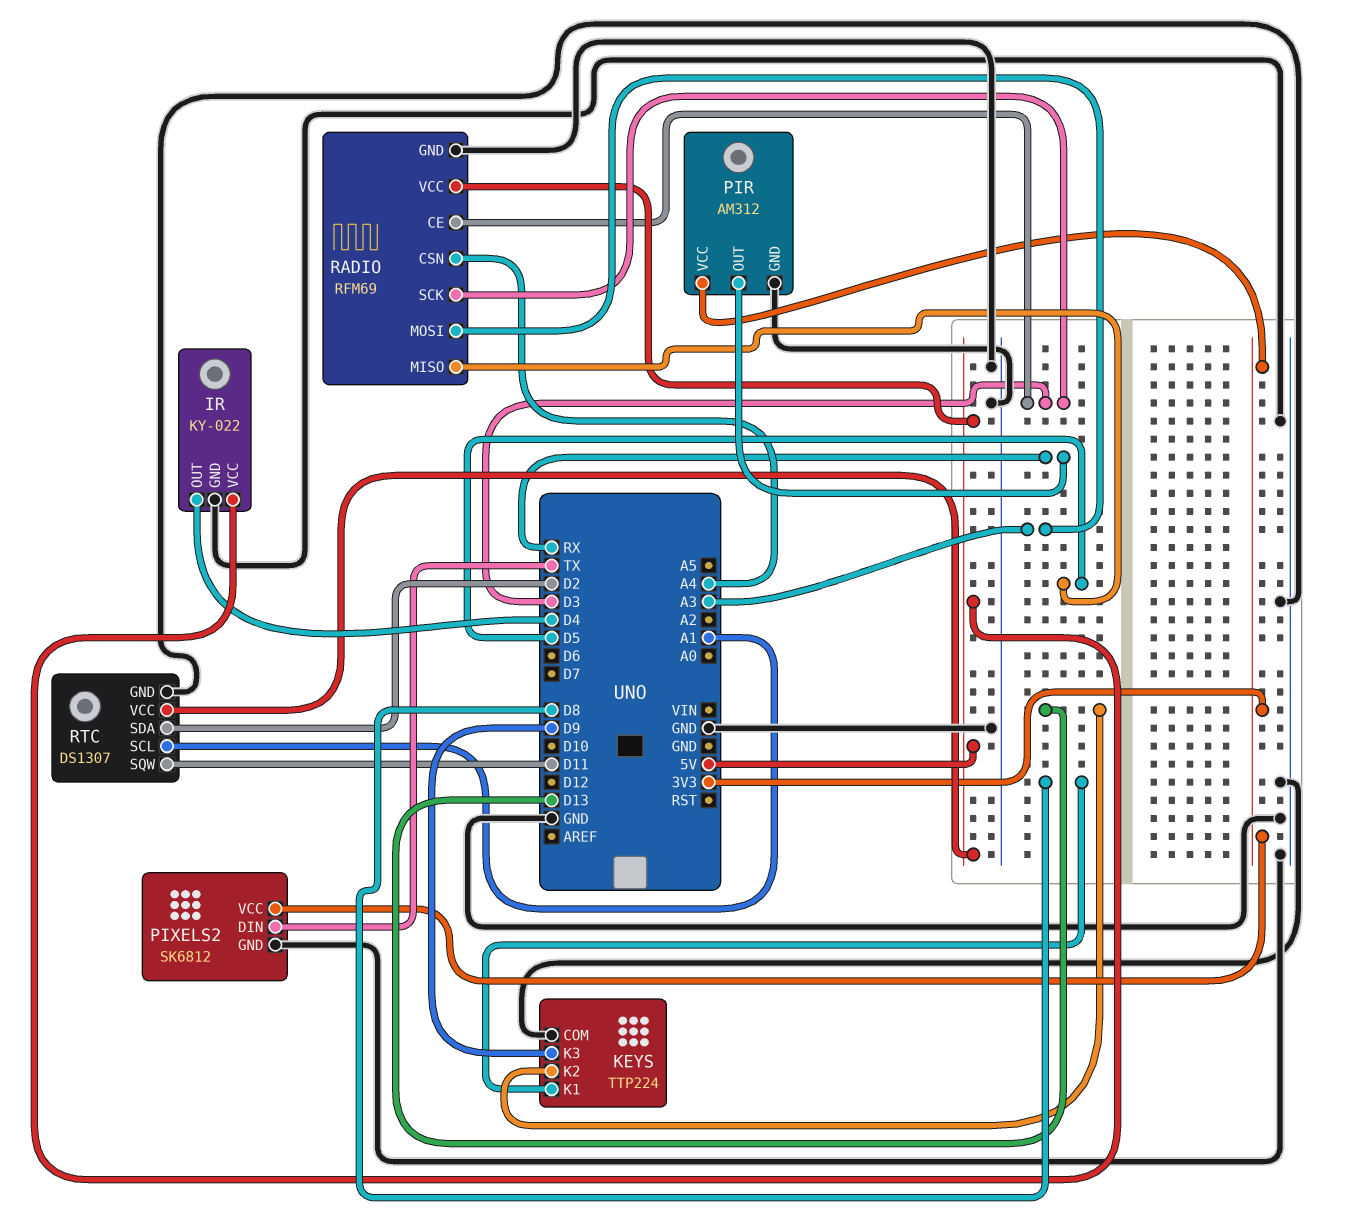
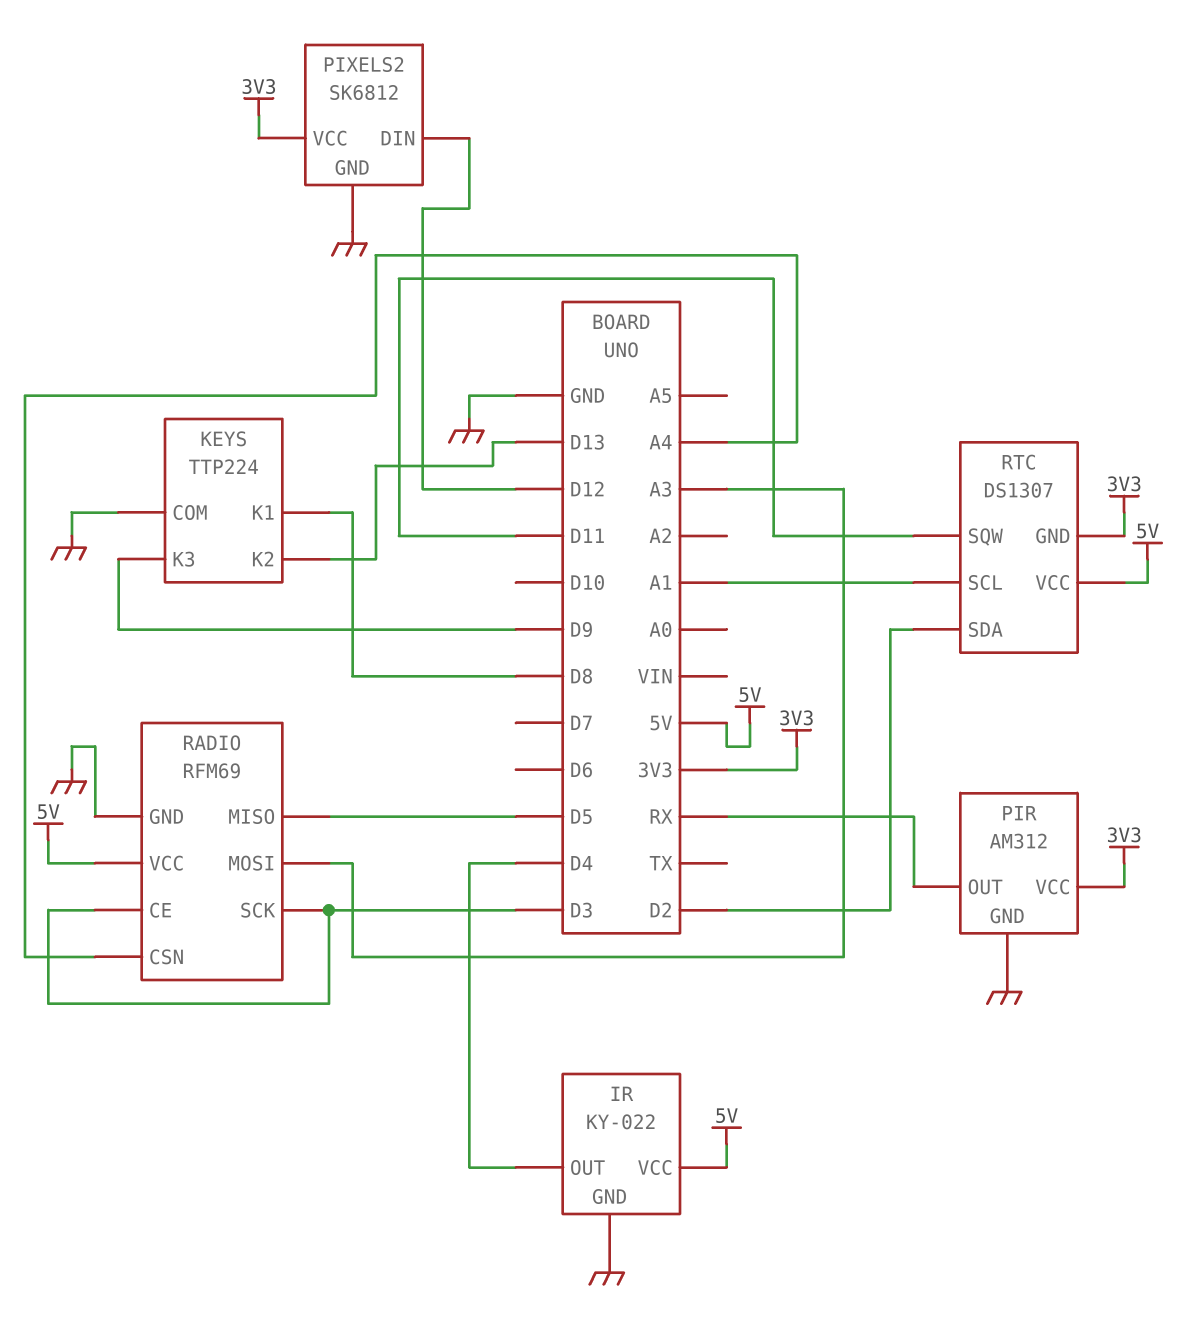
PIXELS2 pin DIN: TX -> D12
RTC pin GND: GND -> 3V3

